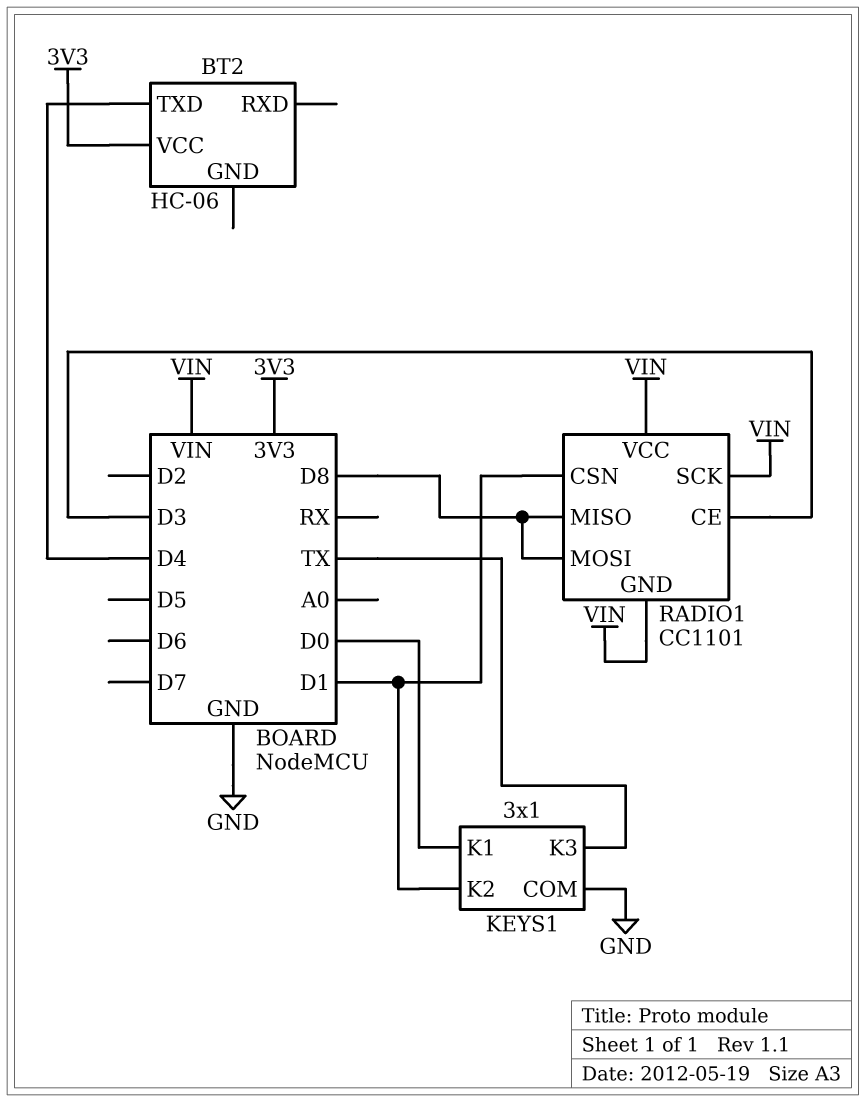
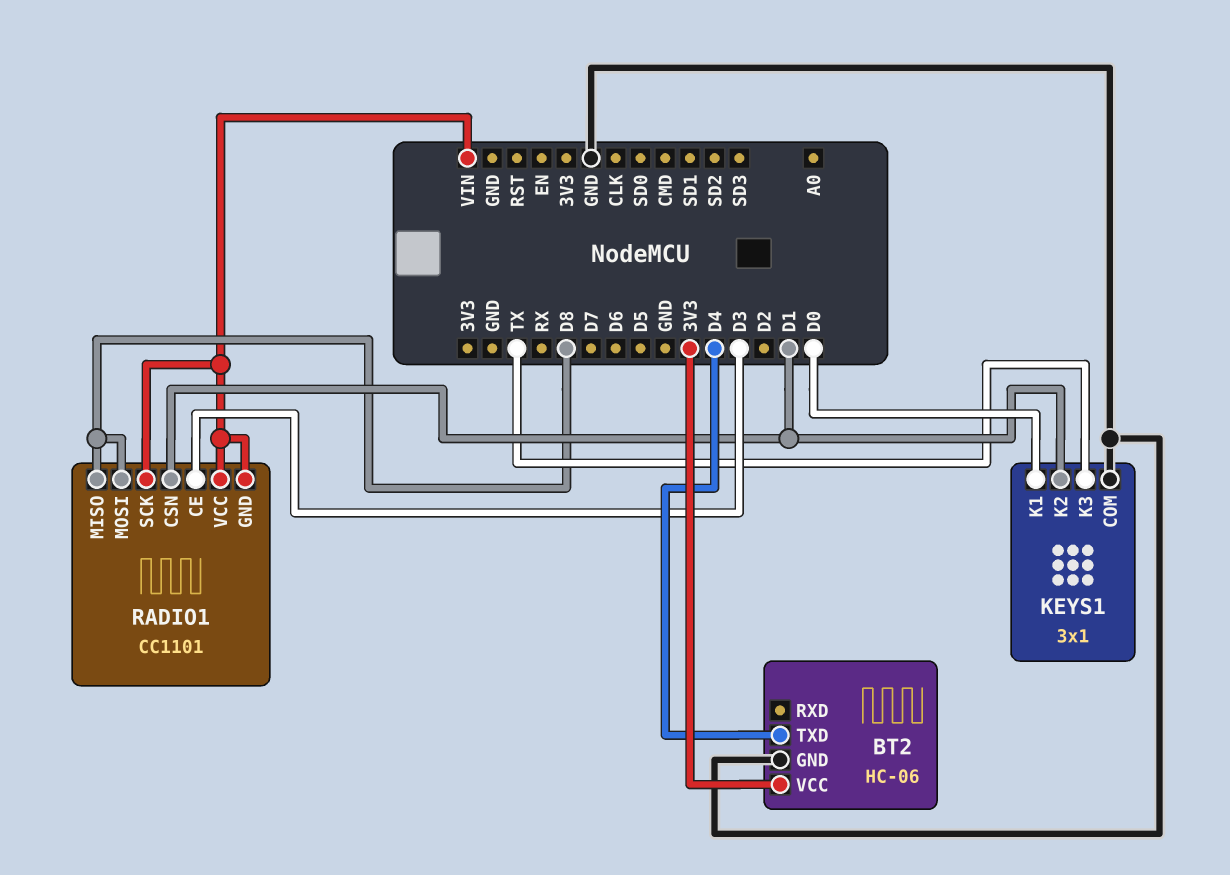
BT2 pin GND: none -> GND

